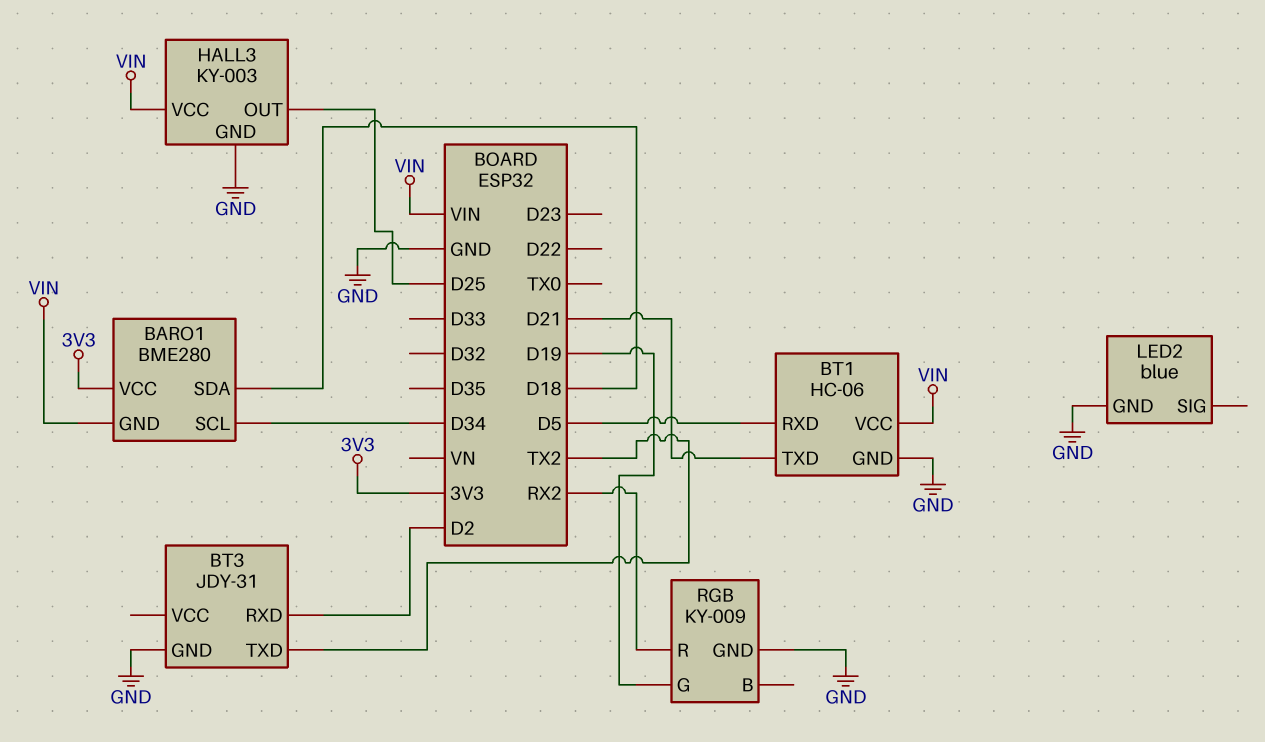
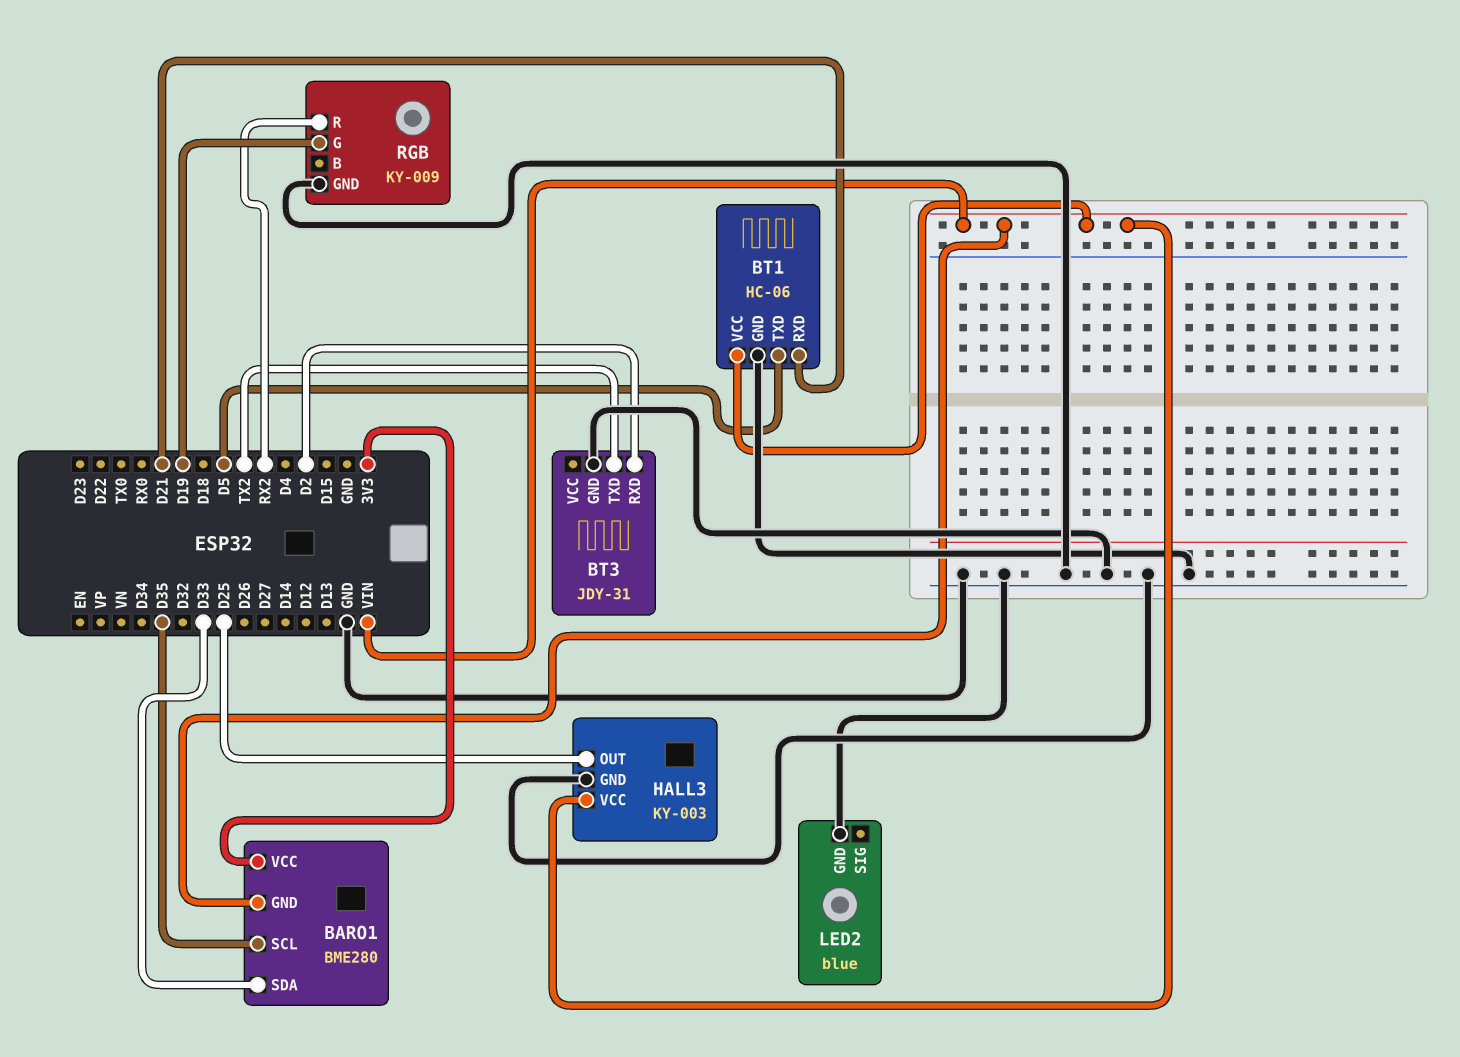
BARO1 pin SCL: D34 -> D35
BARO1 pin SDA: D18 -> D33
BT1 pin RXD: D5 -> D21
BT1 pin TXD: D21 -> D5

